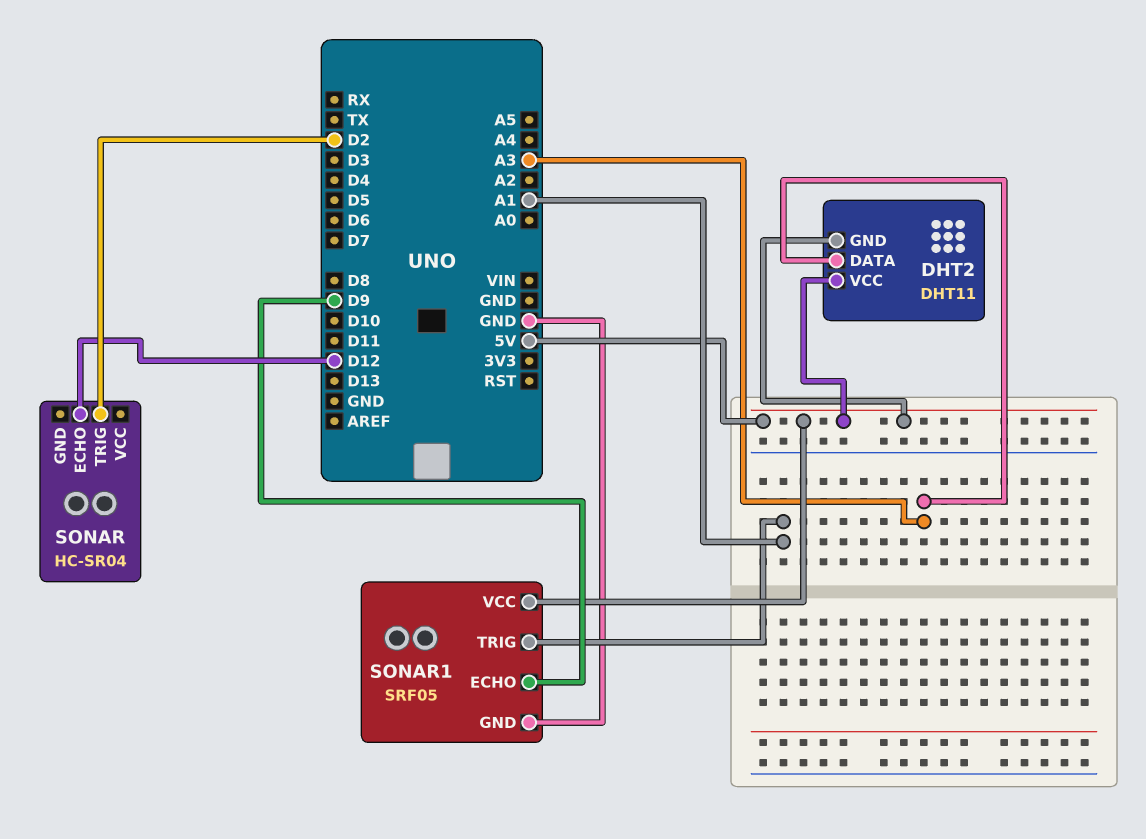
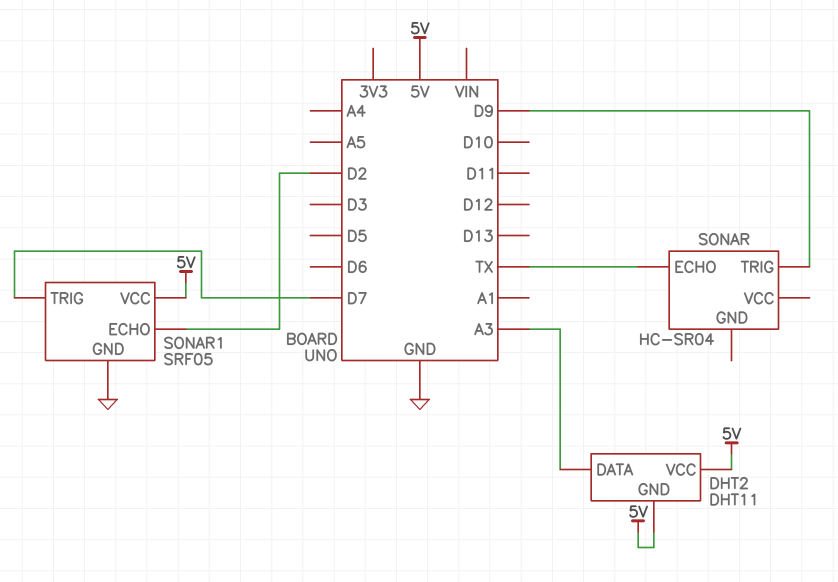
SONAR pin ECHO: D12 -> TX
SONAR pin TRIG: D2 -> D9
SONAR1 pin ECHO: D9 -> D2
SONAR1 pin TRIG: A1 -> D7

